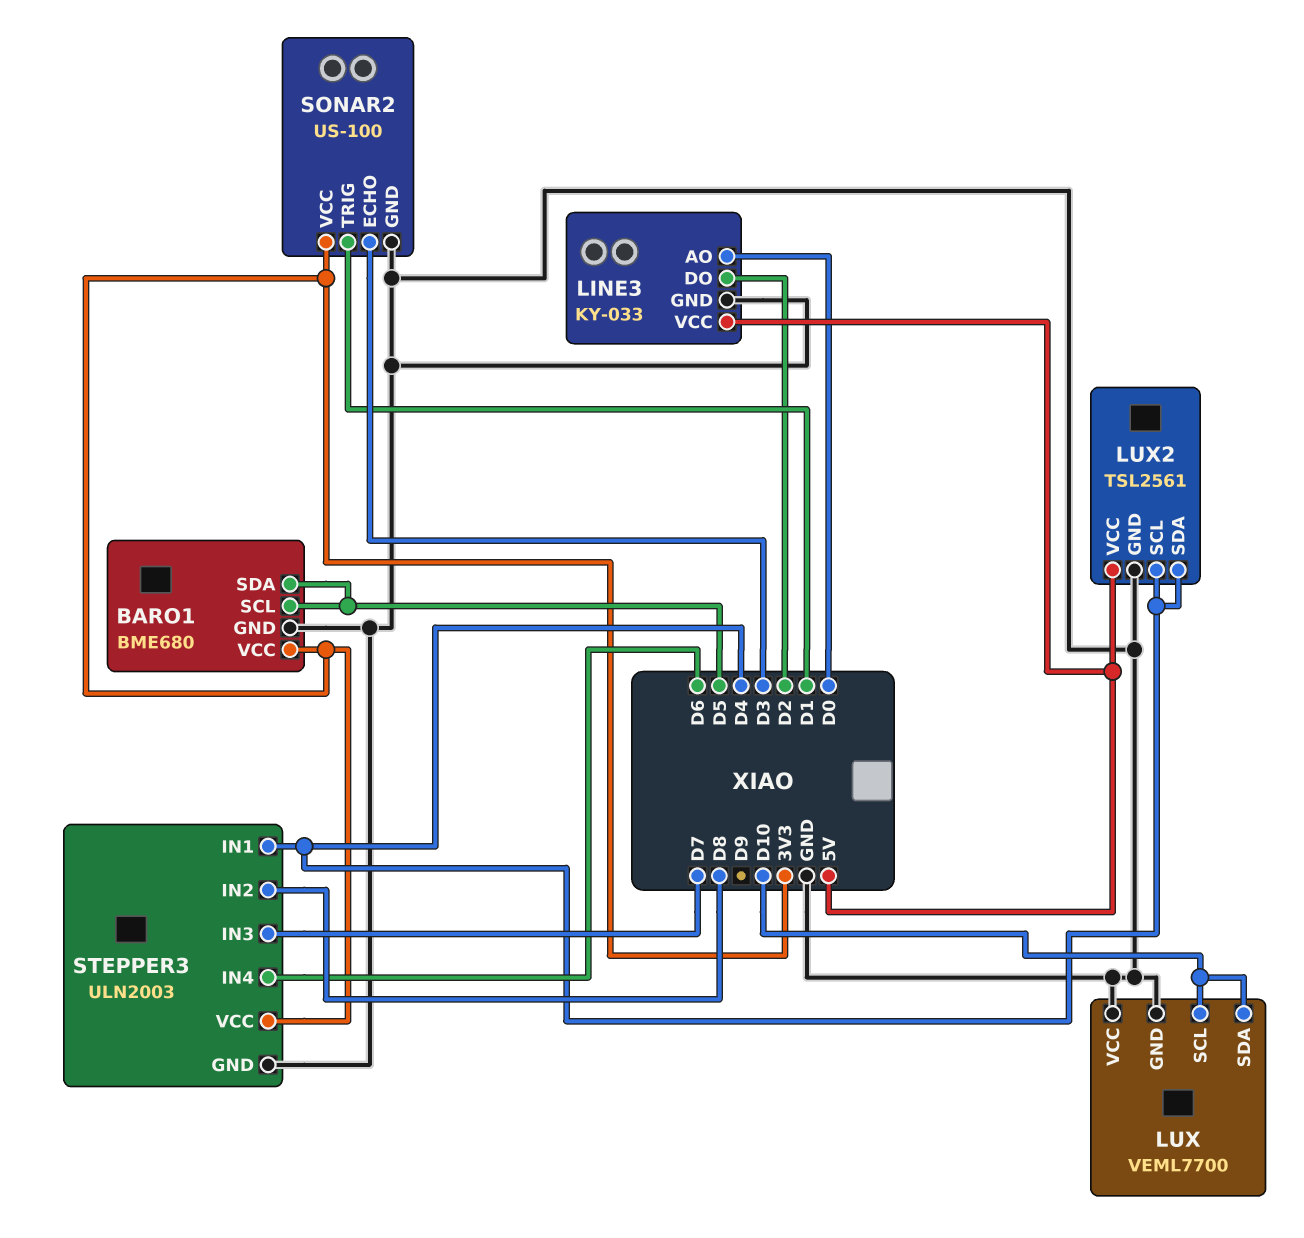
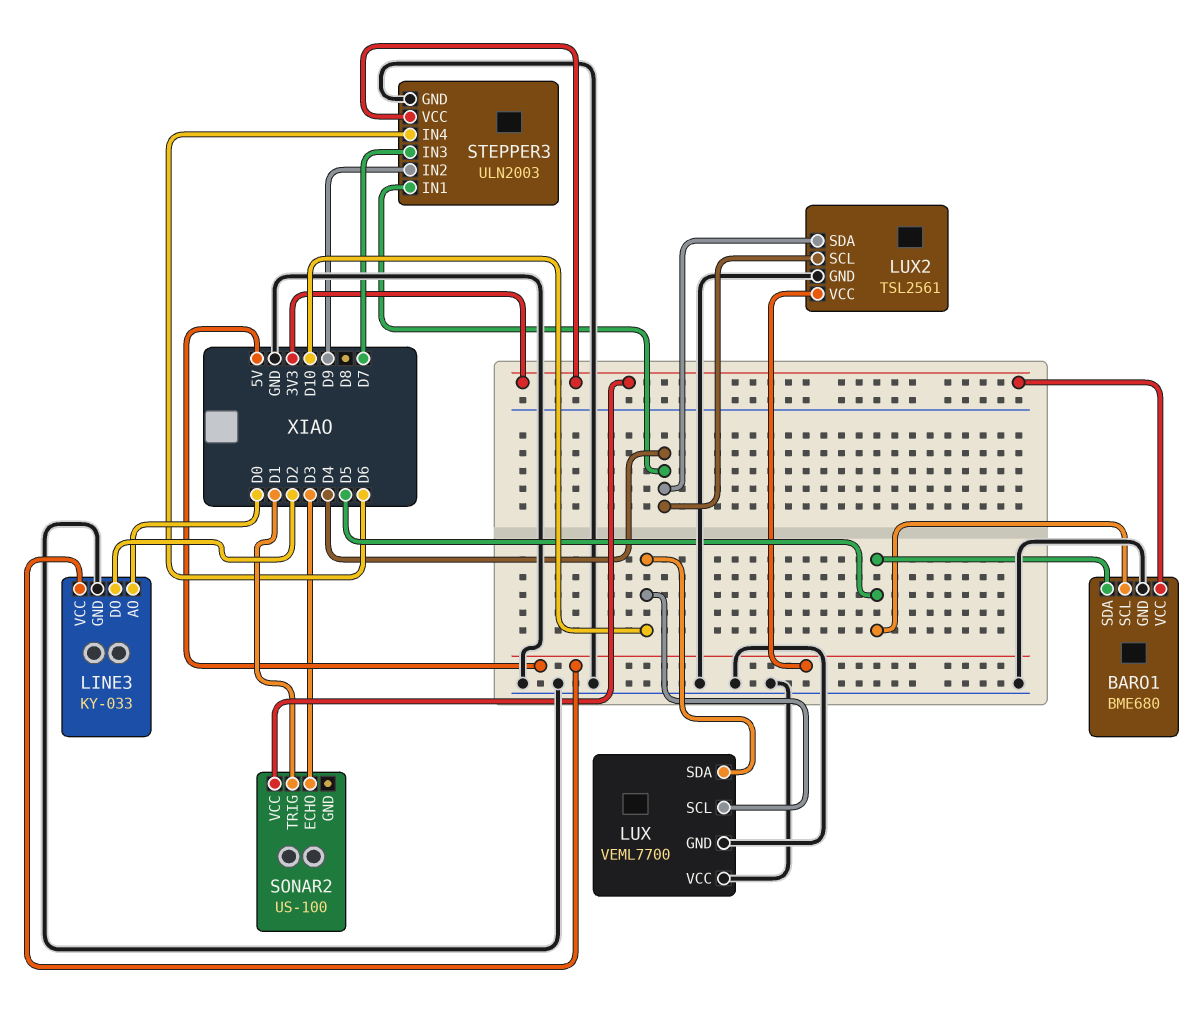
SONAR2 pin GND: GND -> none
STEPPER3 pin IN2: D8 -> D9

